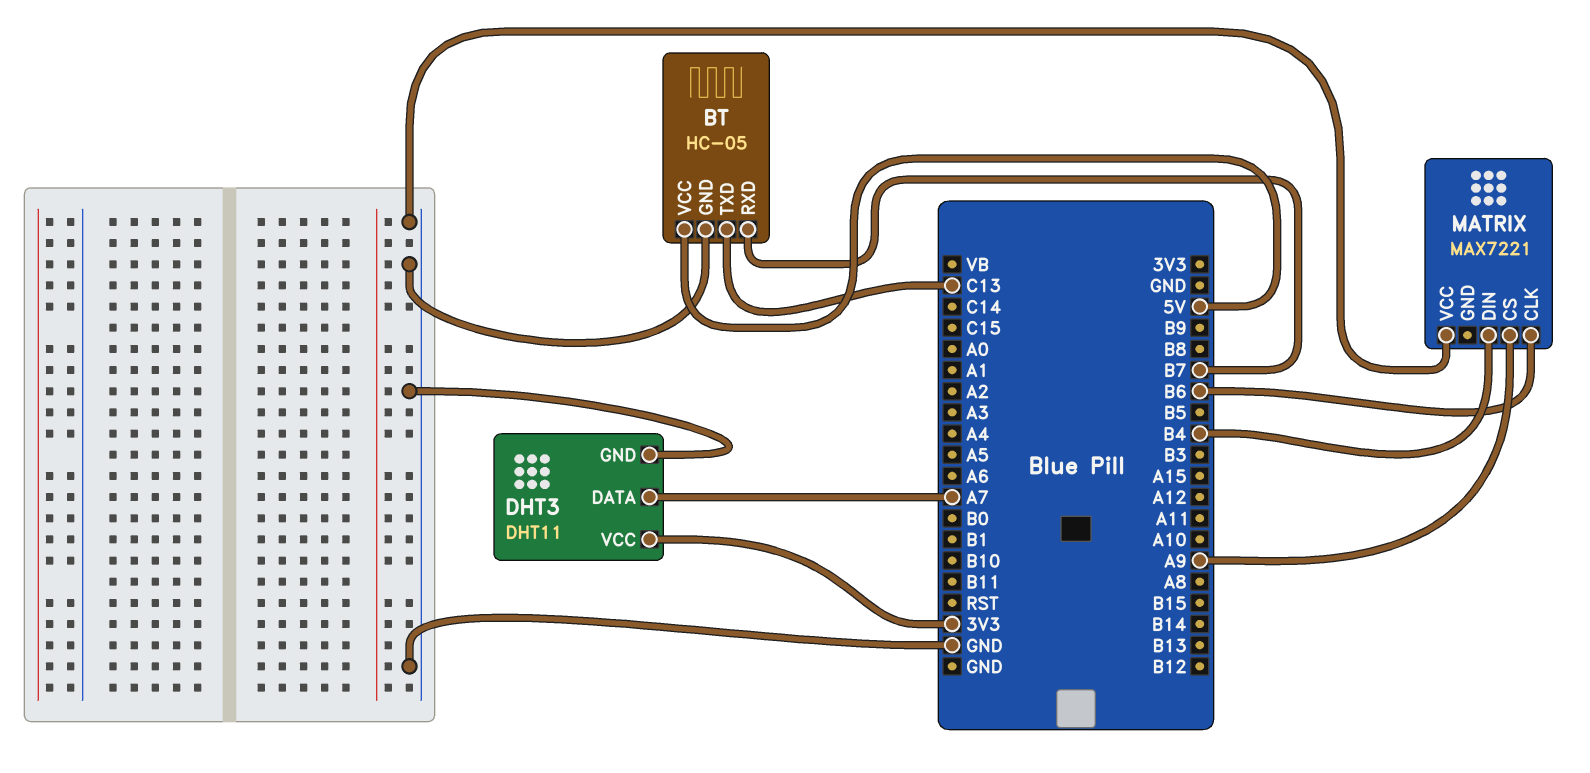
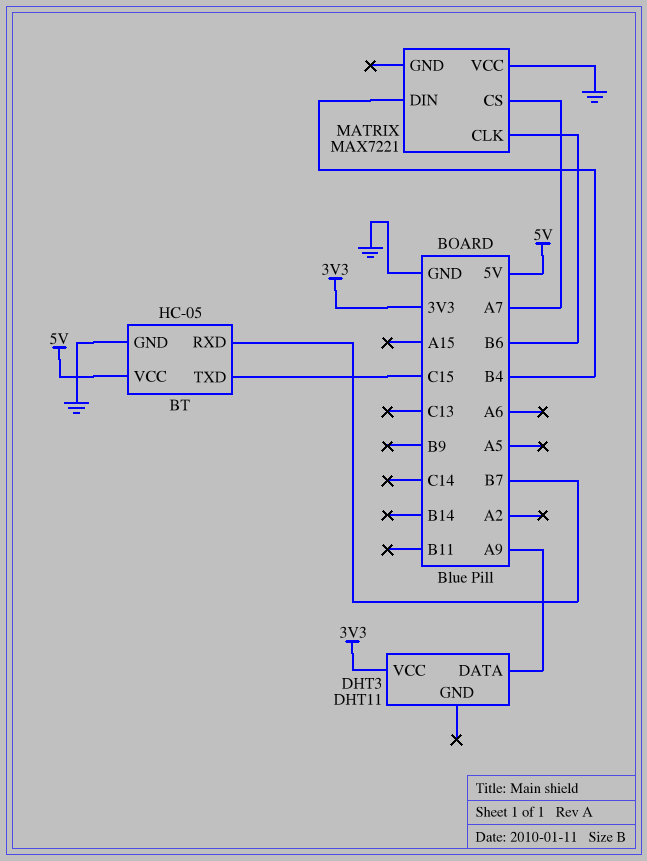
BT pin TXD: C13 -> C15
DHT3 pin DATA: A7 -> A9
DHT3 pin GND: GND -> none
MATRIX pin CS: A9 -> A7

